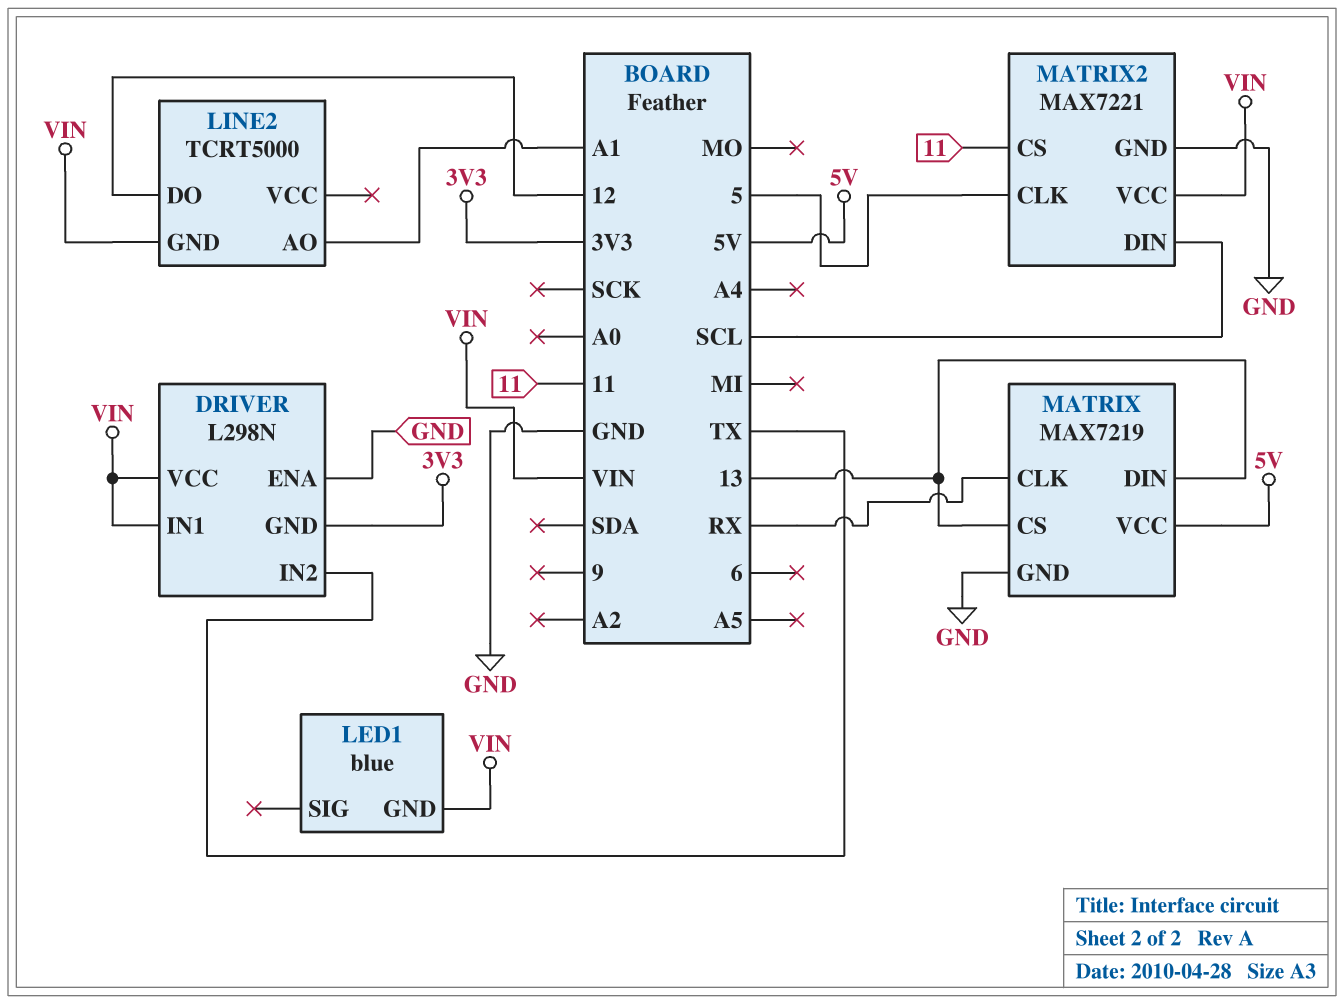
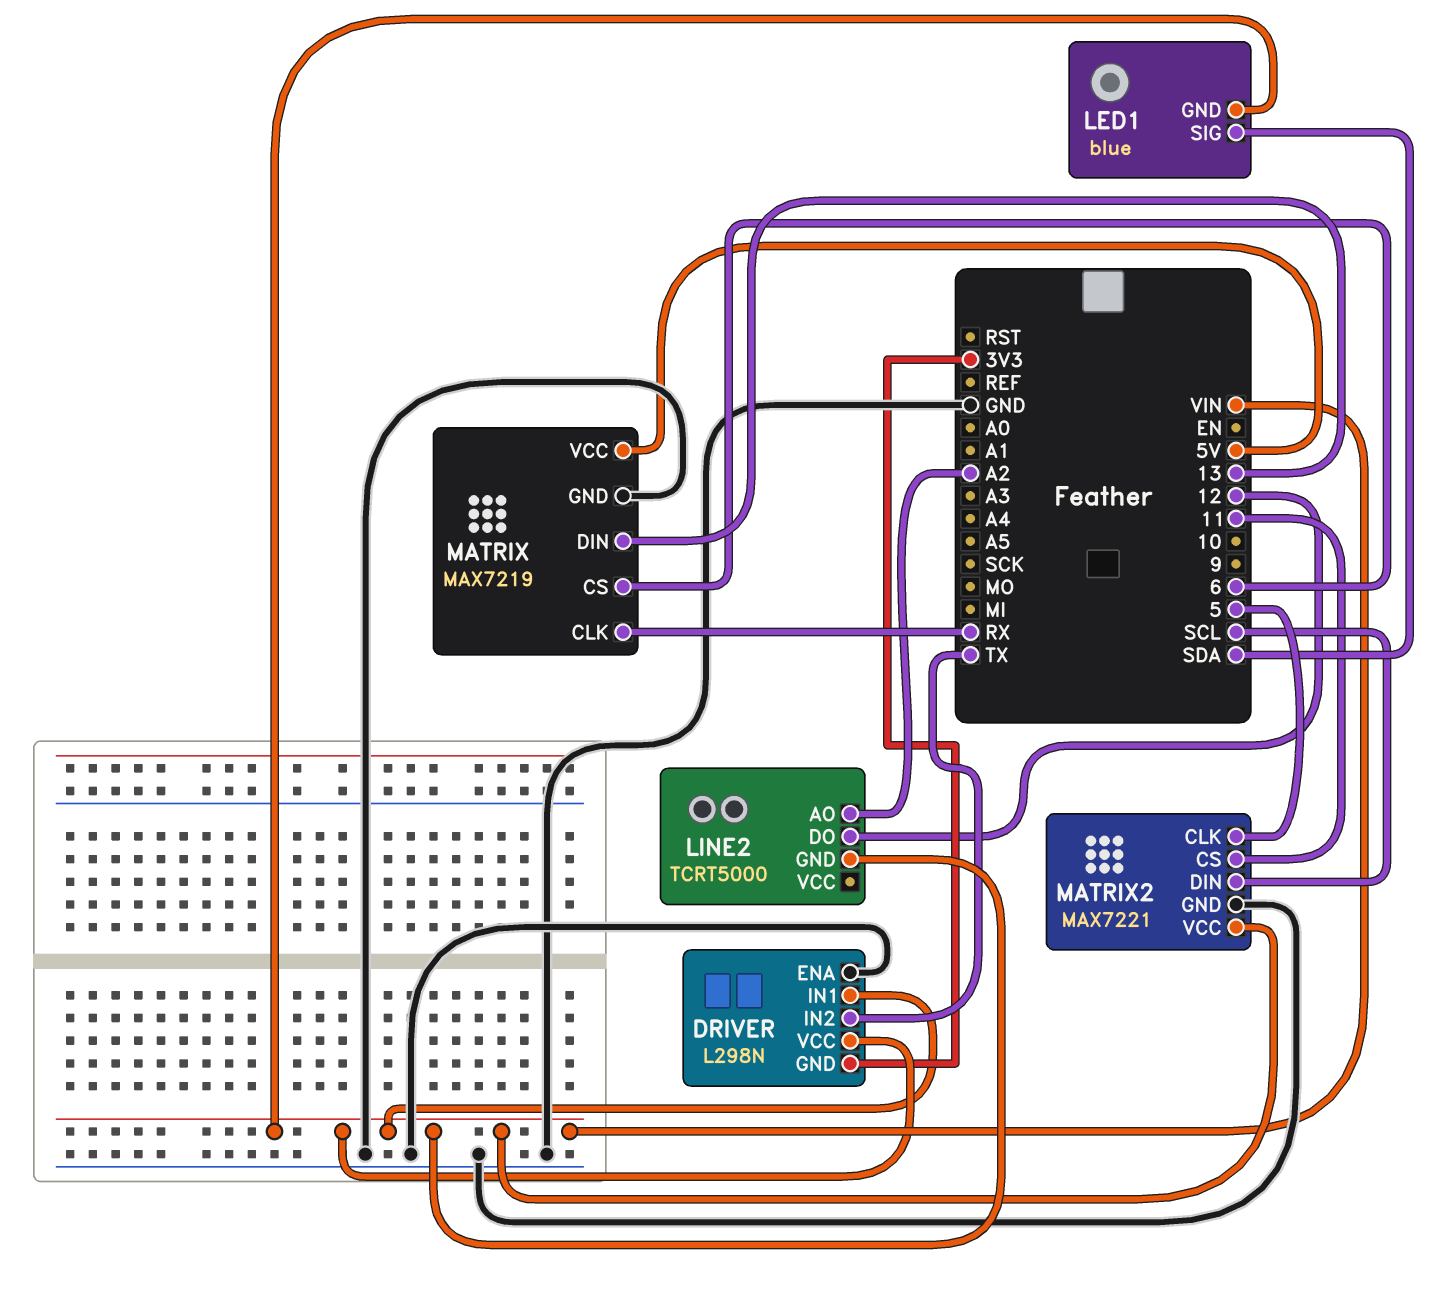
LED1 pin SIG: none -> SDA
LINE2 pin AO: A1 -> A2
MATRIX pin CS: 13 -> 6

